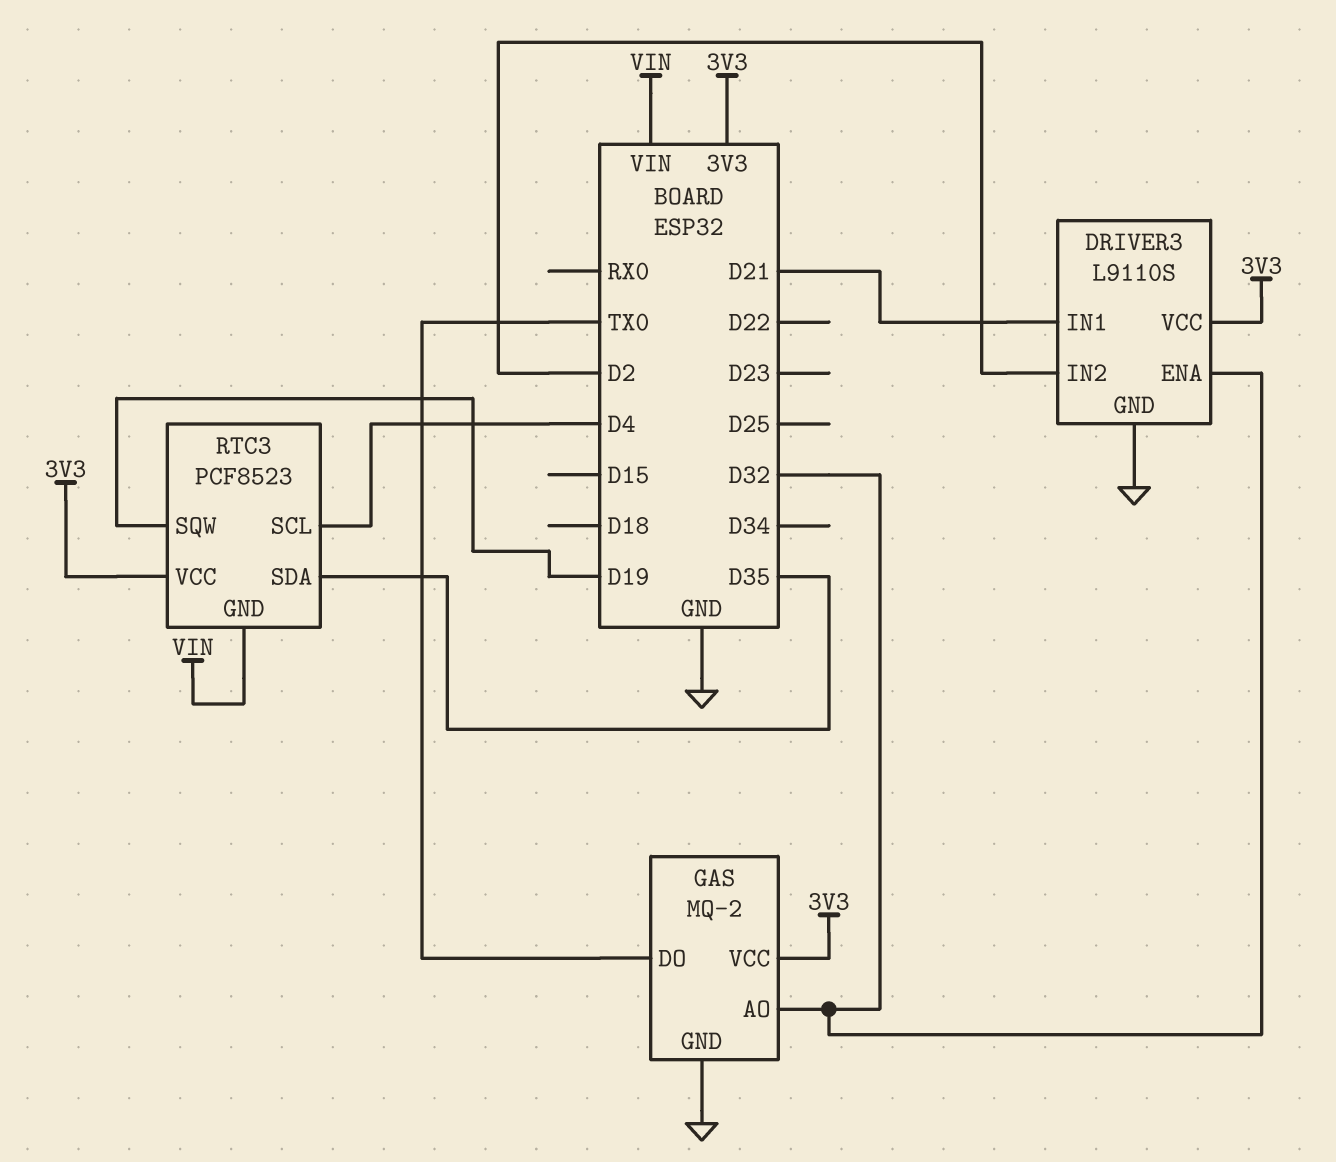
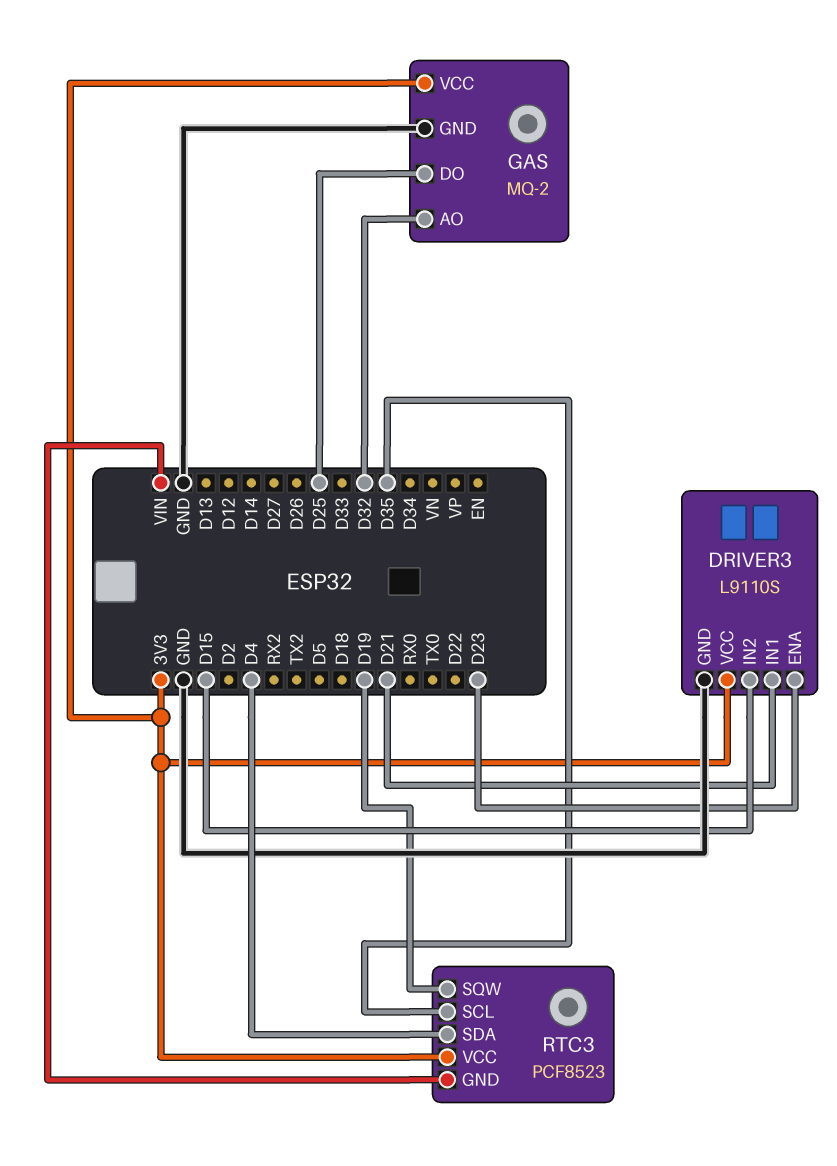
DRIVER3 pin ENA: D32 -> D23
DRIVER3 pin IN2: D2 -> D15
GAS pin DO: TX0 -> D25
RTC3 pin SCL: D4 -> D35
RTC3 pin SDA: D35 -> D4

